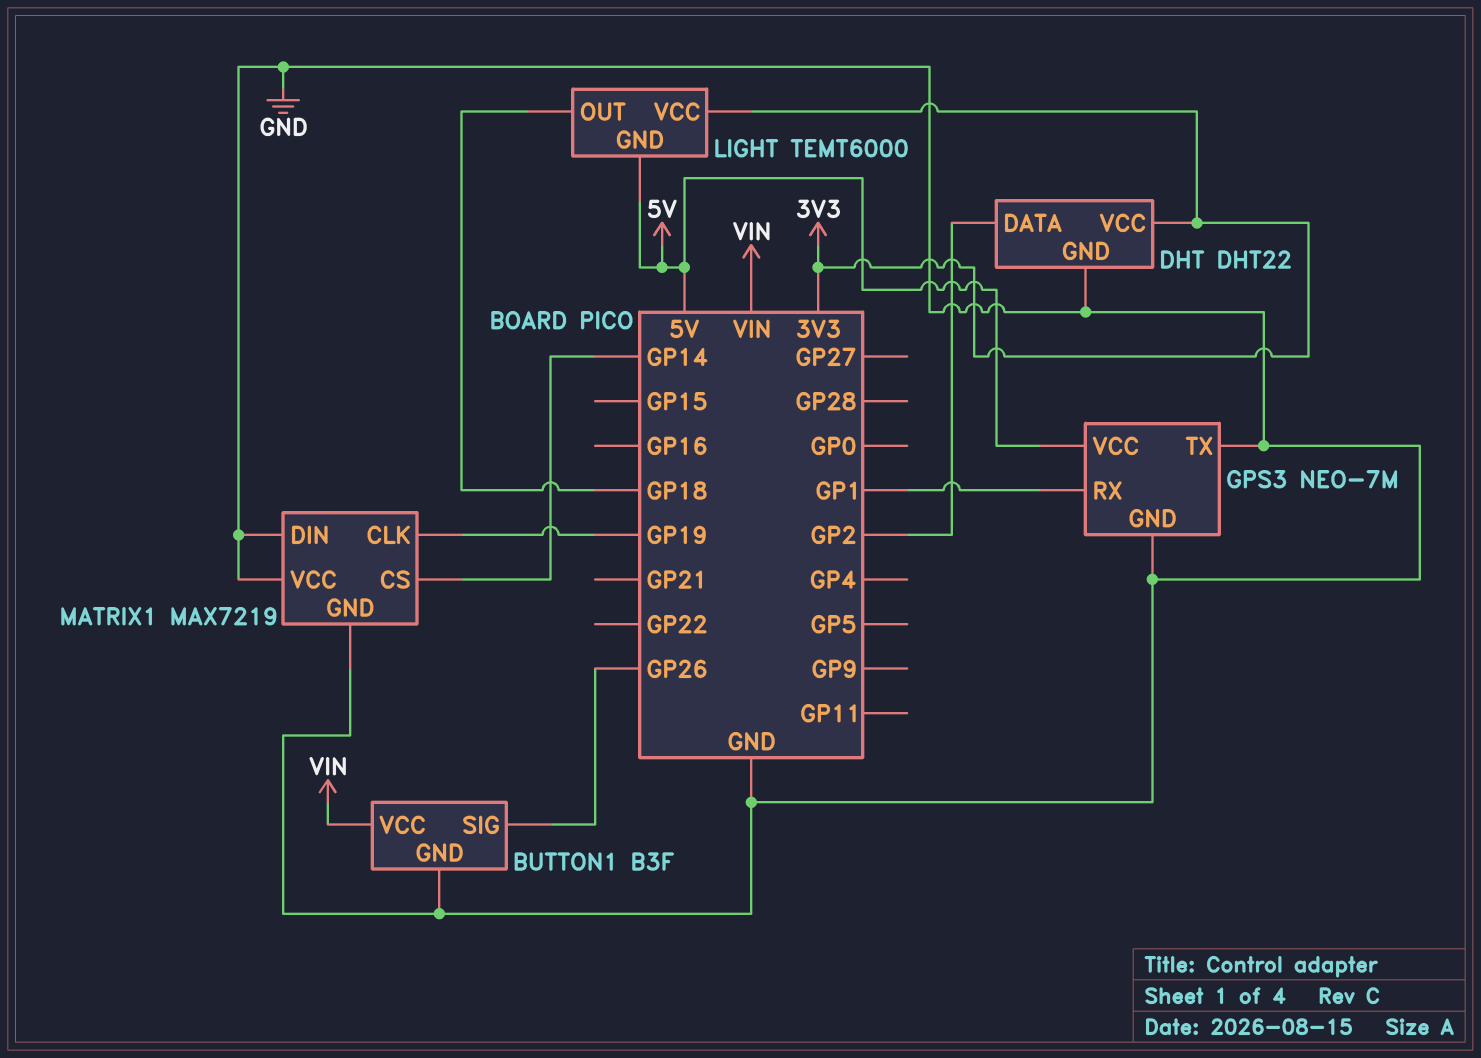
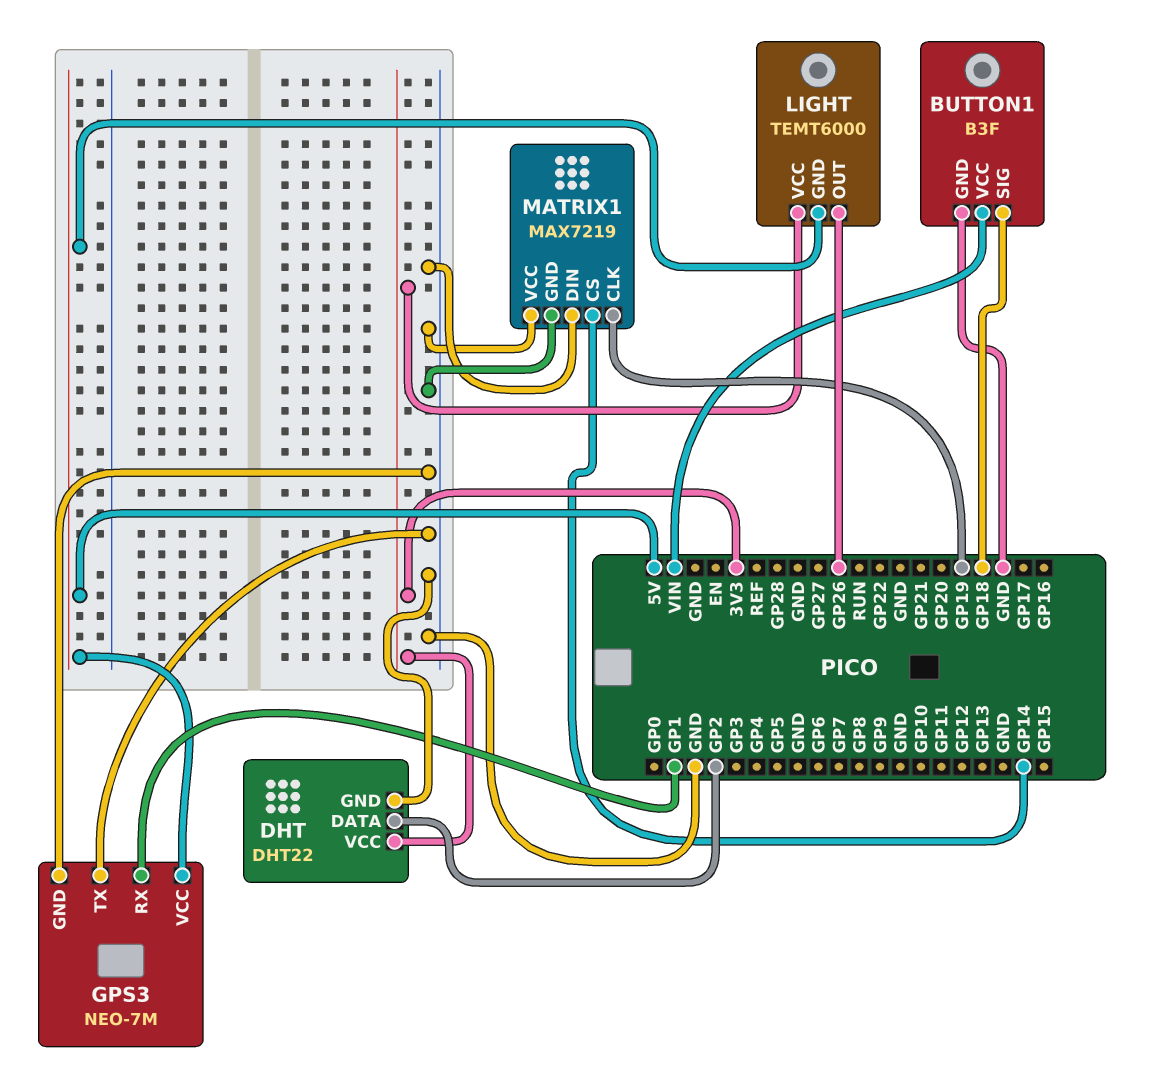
BUTTON1 pin SIG: GP26 -> GP18
LIGHT pin OUT: GP18 -> GP26

